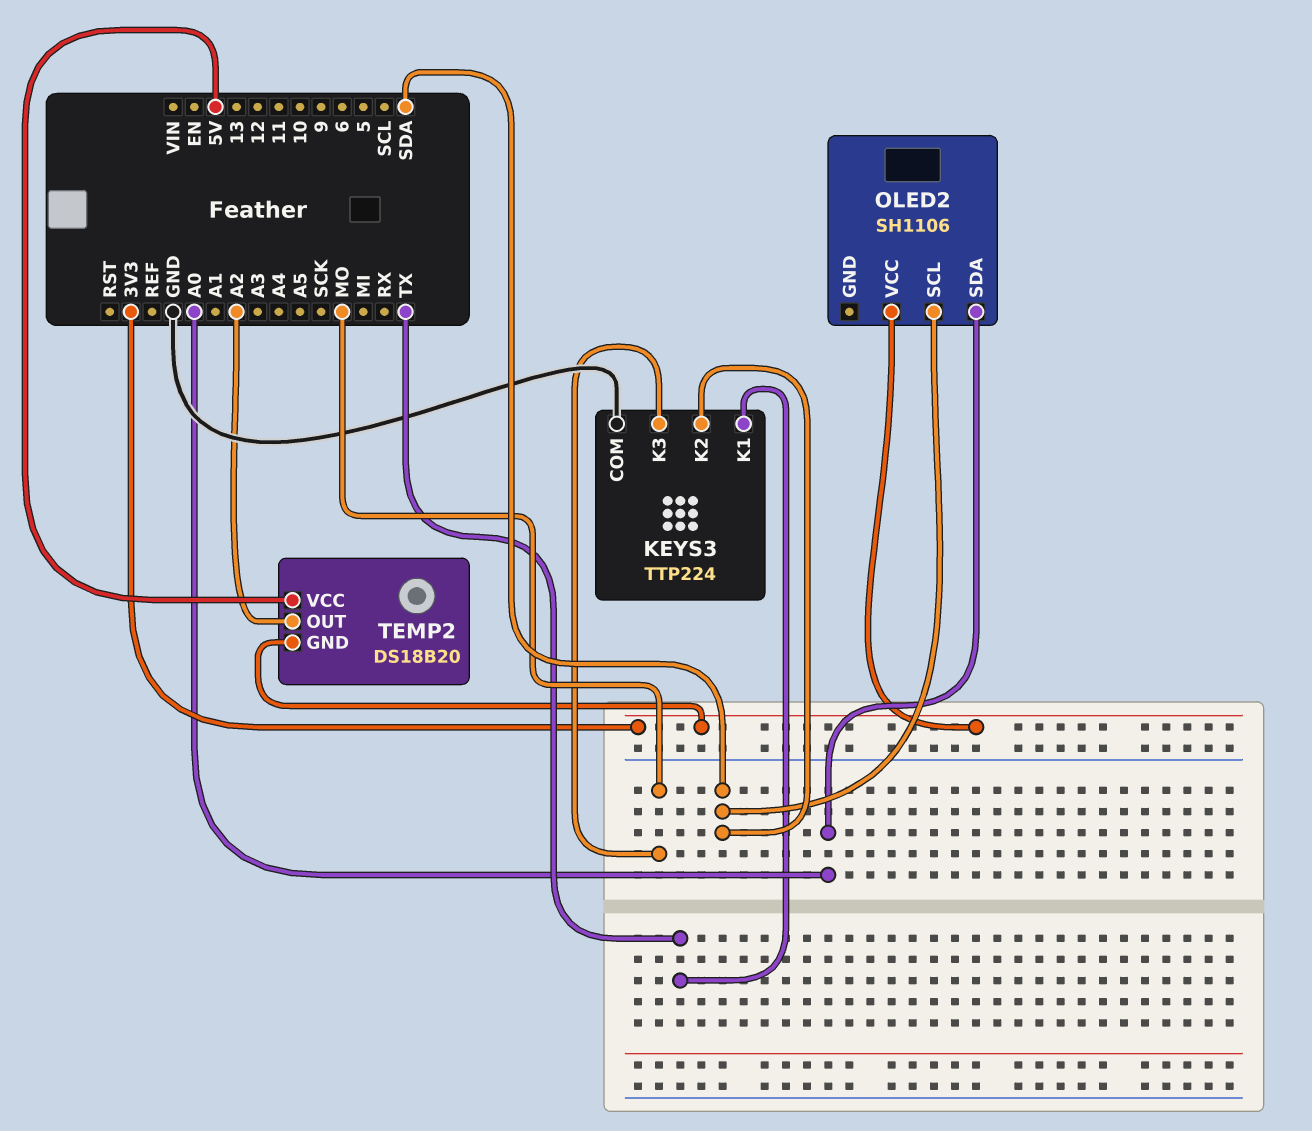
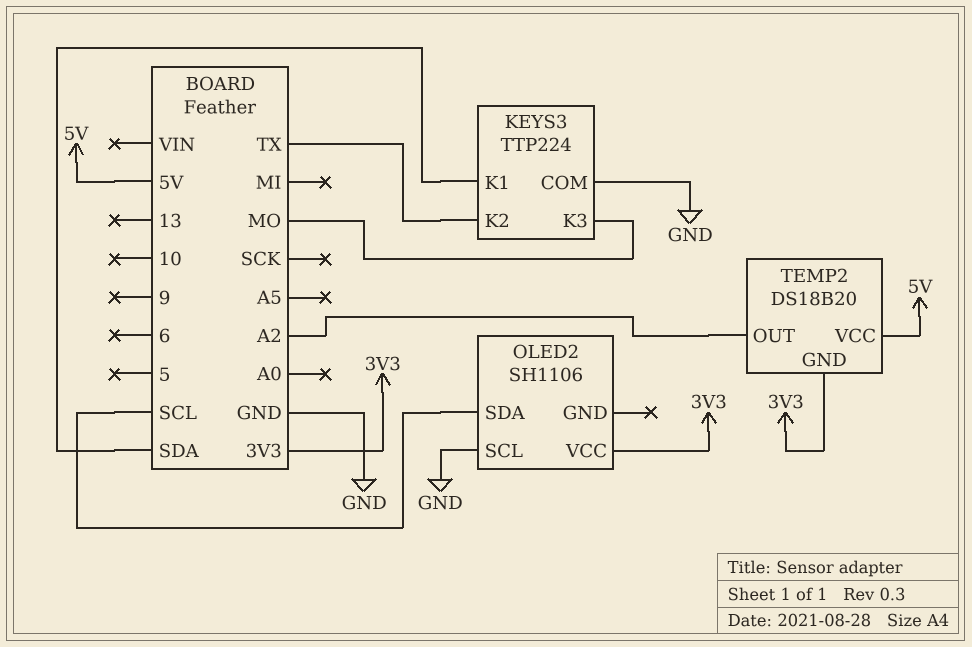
KEYS3 pin K1: TX -> SDA
KEYS3 pin K2: SDA -> TX
OLED2 pin SCL: SDA -> GND
OLED2 pin SDA: A0 -> SCL

